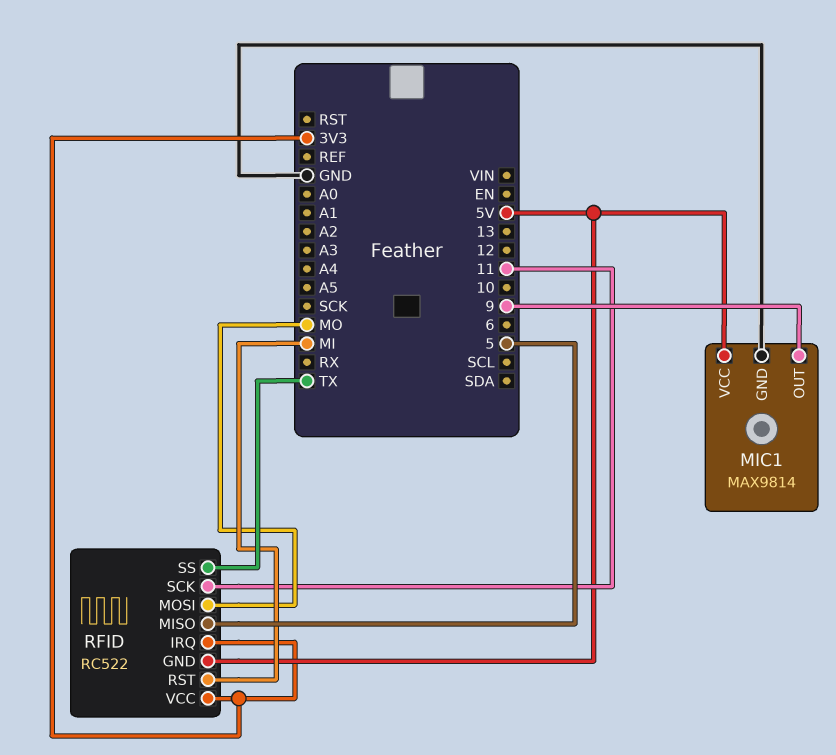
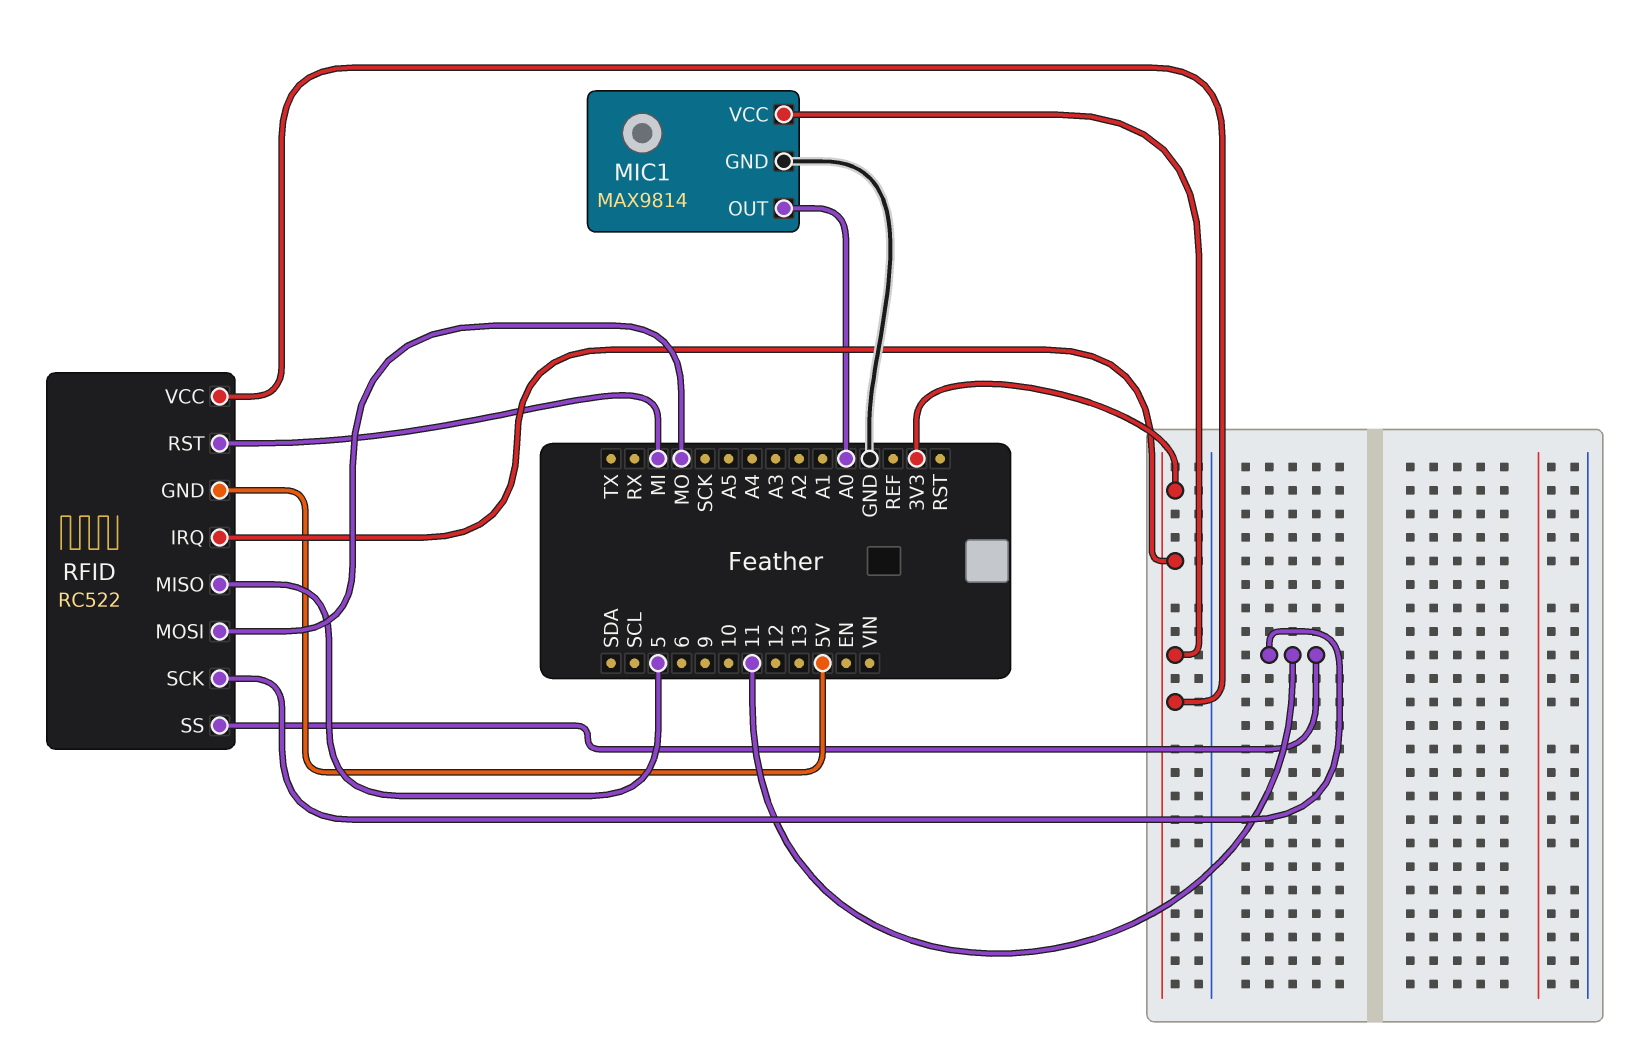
MIC1 pin OUT: 9 -> A0
MIC1 pin VCC: 5V -> 3V3
RFID pin SS: TX -> 11

